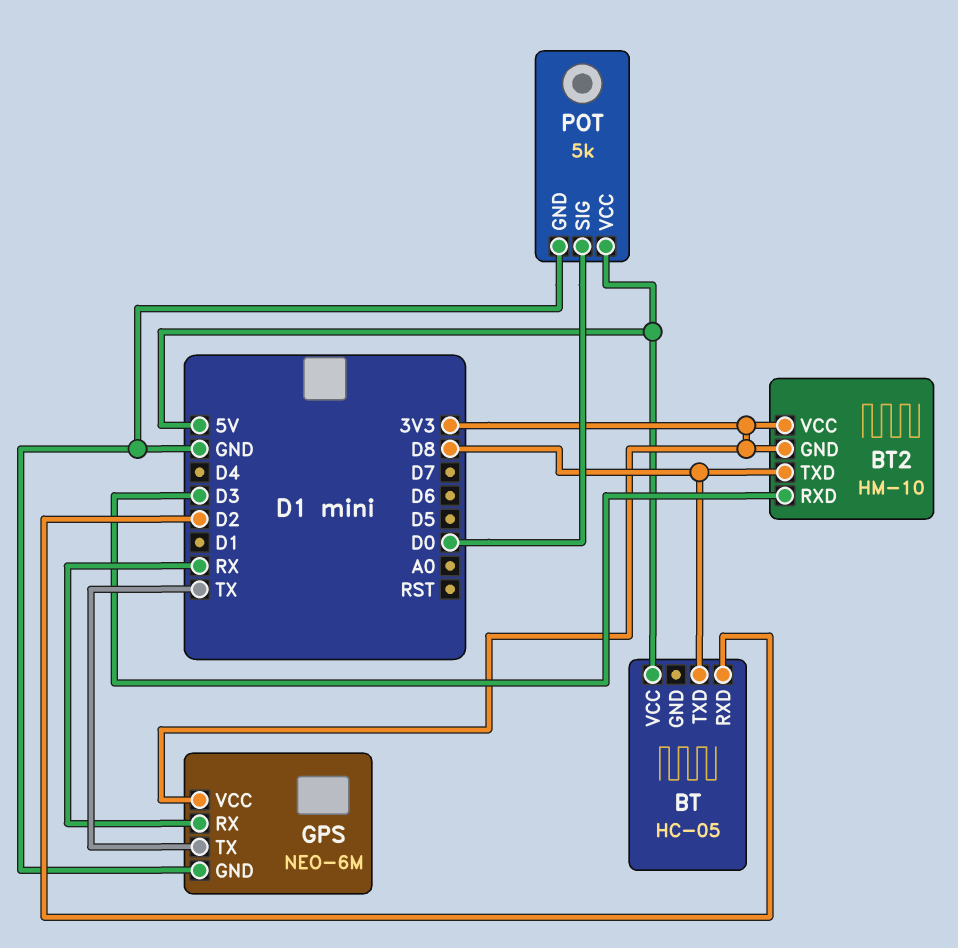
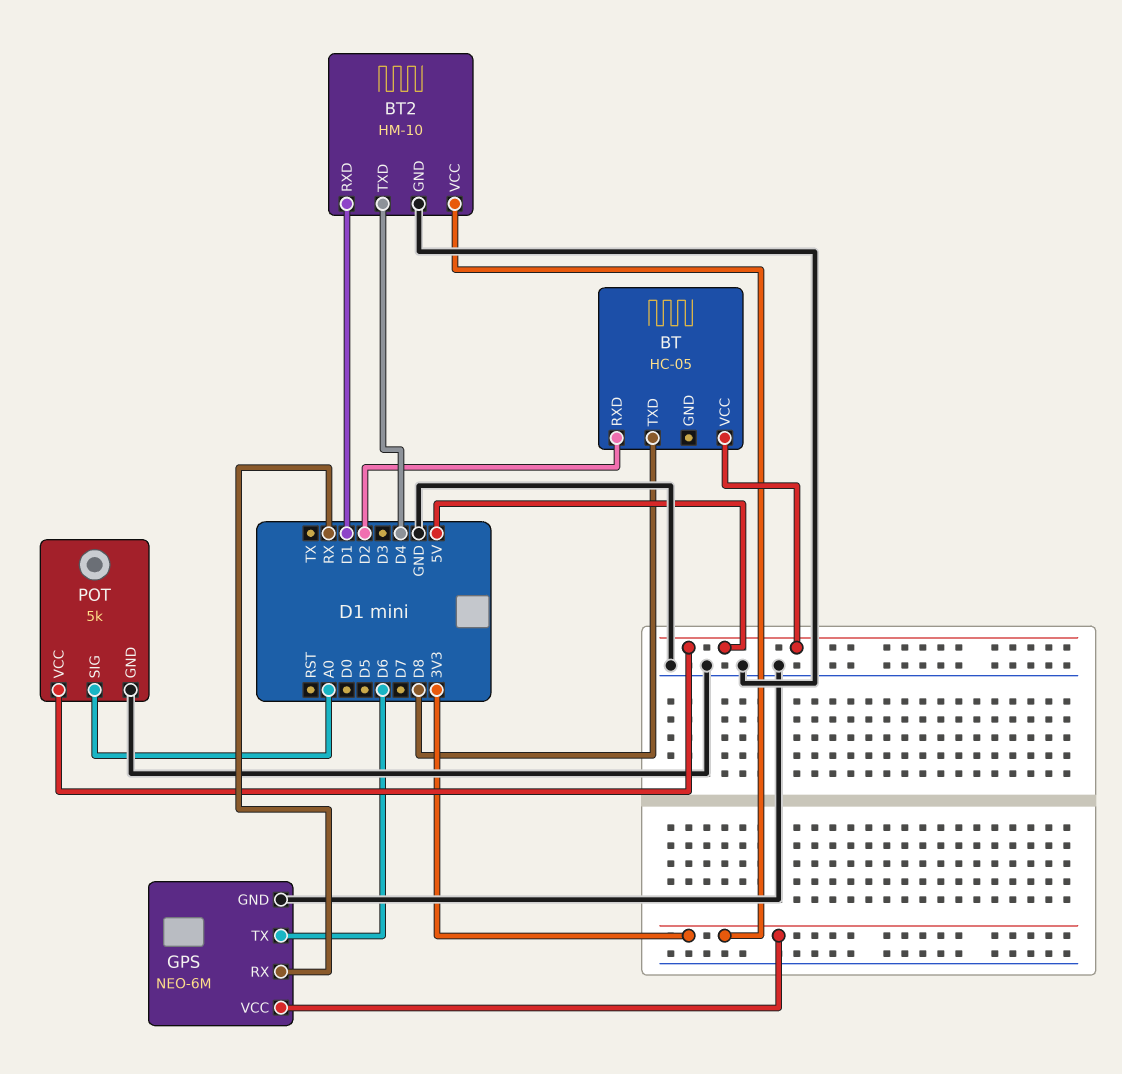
BT2 pin GND: 3V3 -> GND
BT2 pin RXD: D3 -> D1
BT2 pin TXD: D8 -> D4
GPS pin TX: TX -> D6
POT pin SIG: D0 -> A0

